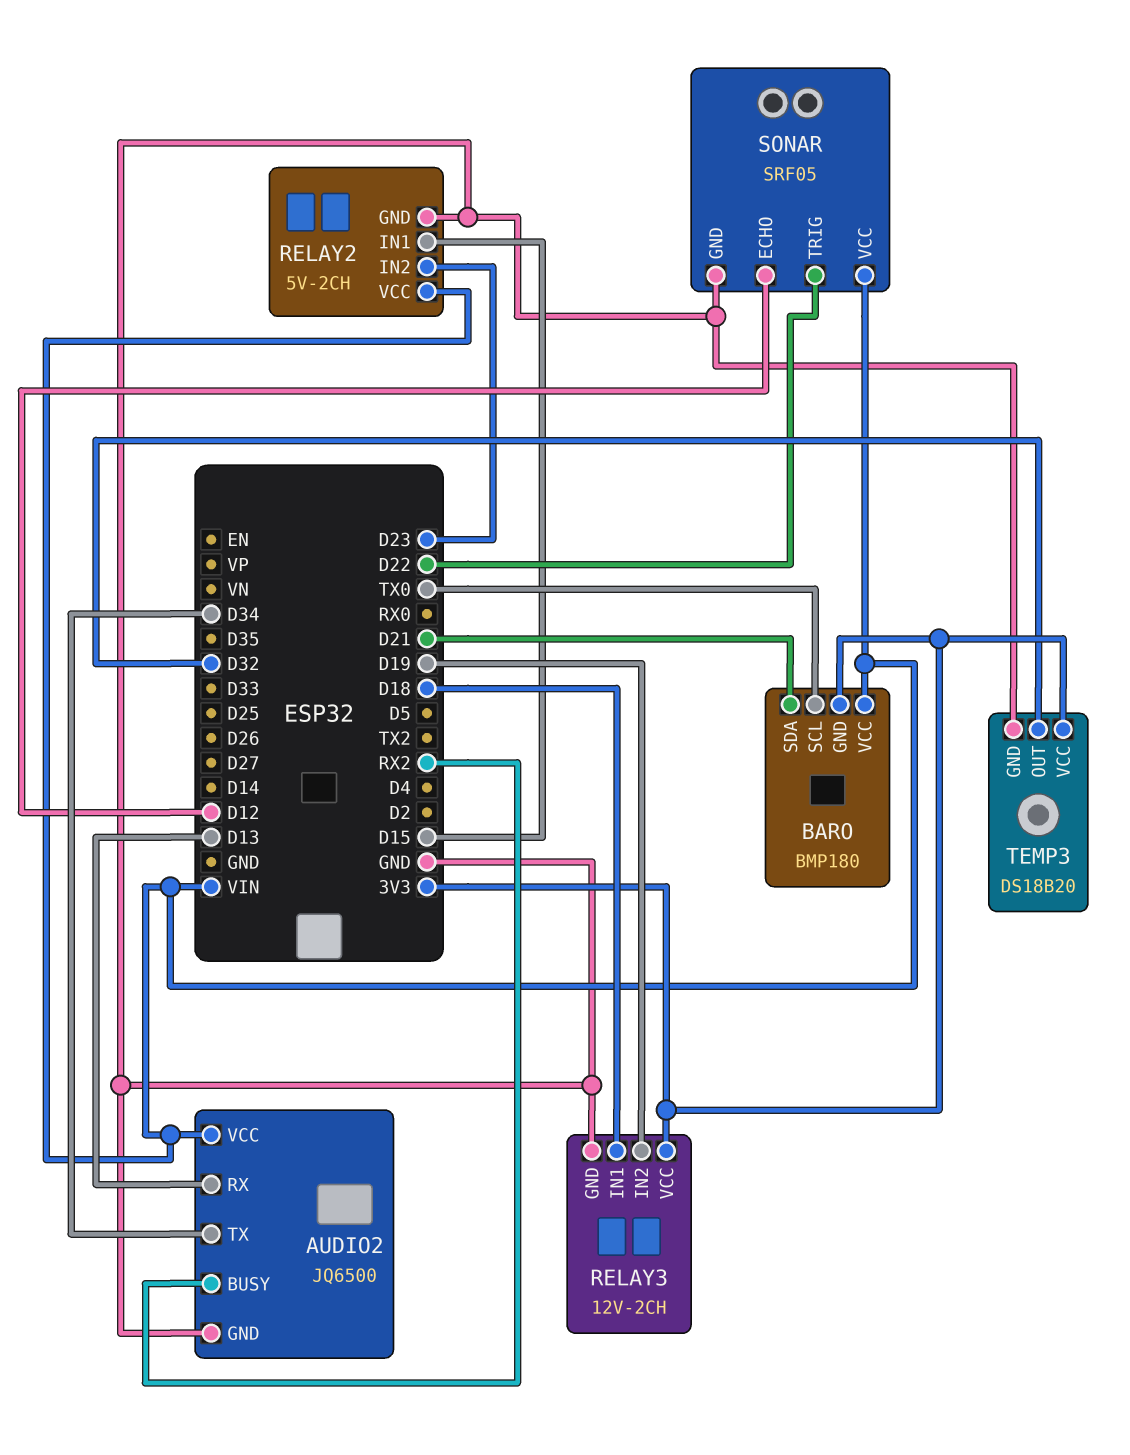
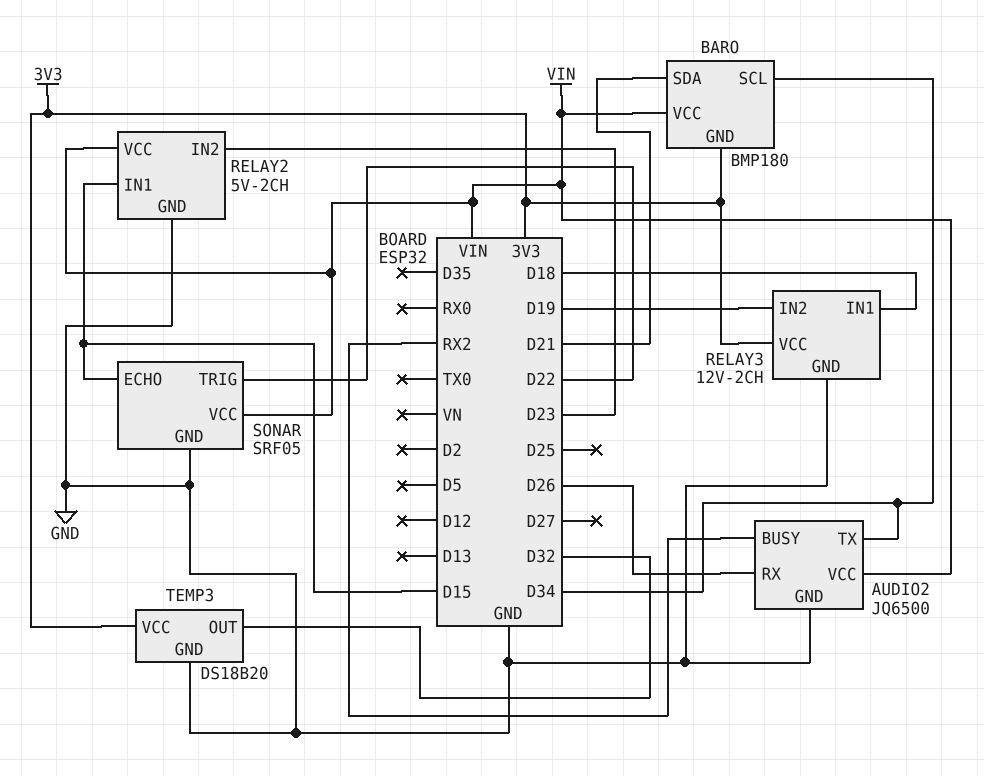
AUDIO2 pin RX: D13 -> D26
BARO pin SCL: TX0 -> D34
SONAR pin ECHO: D12 -> D15

